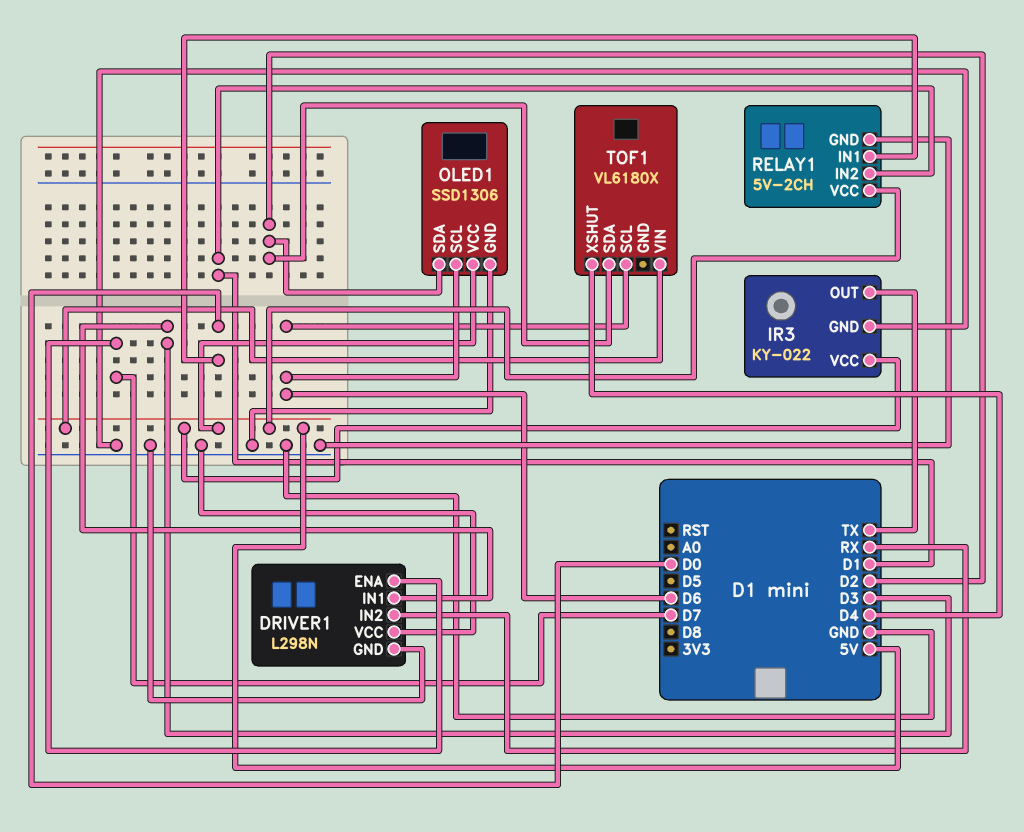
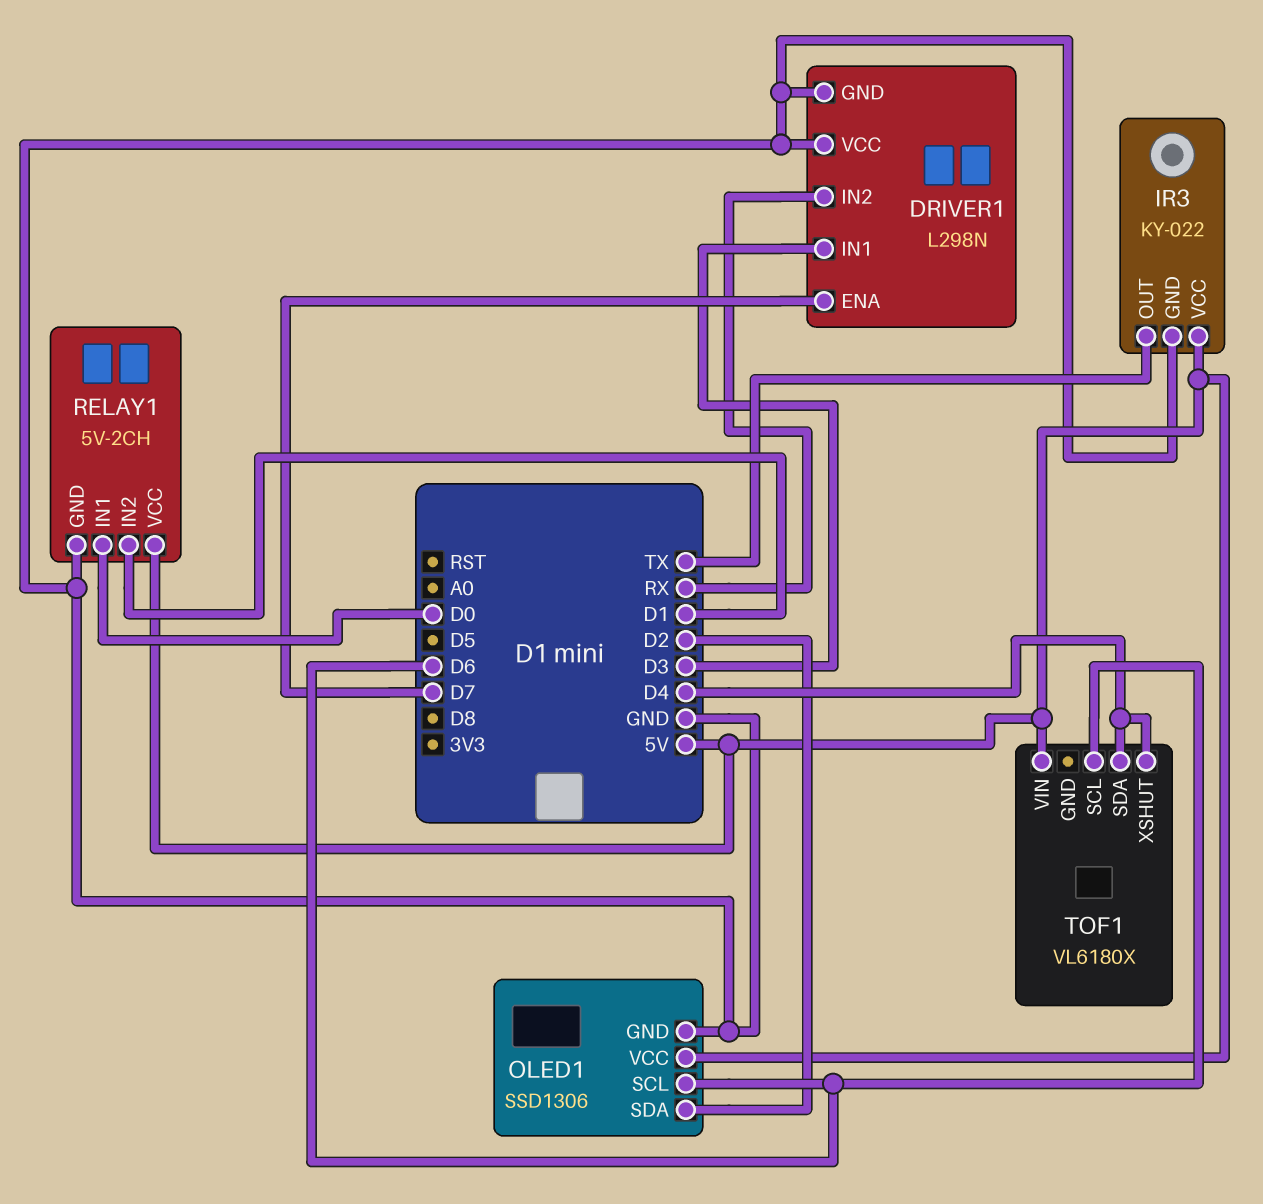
TOF1 pin SDA: D2 -> D4

